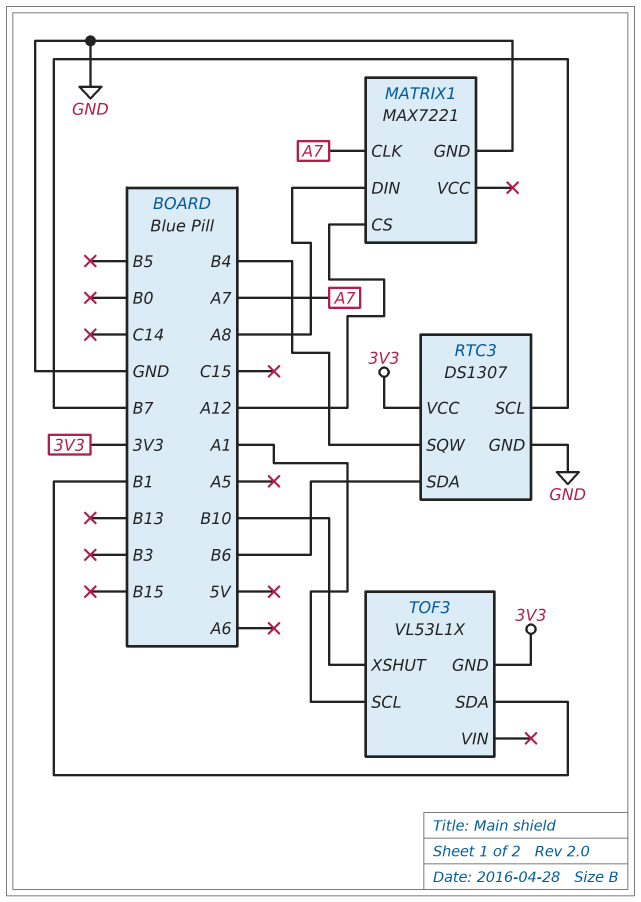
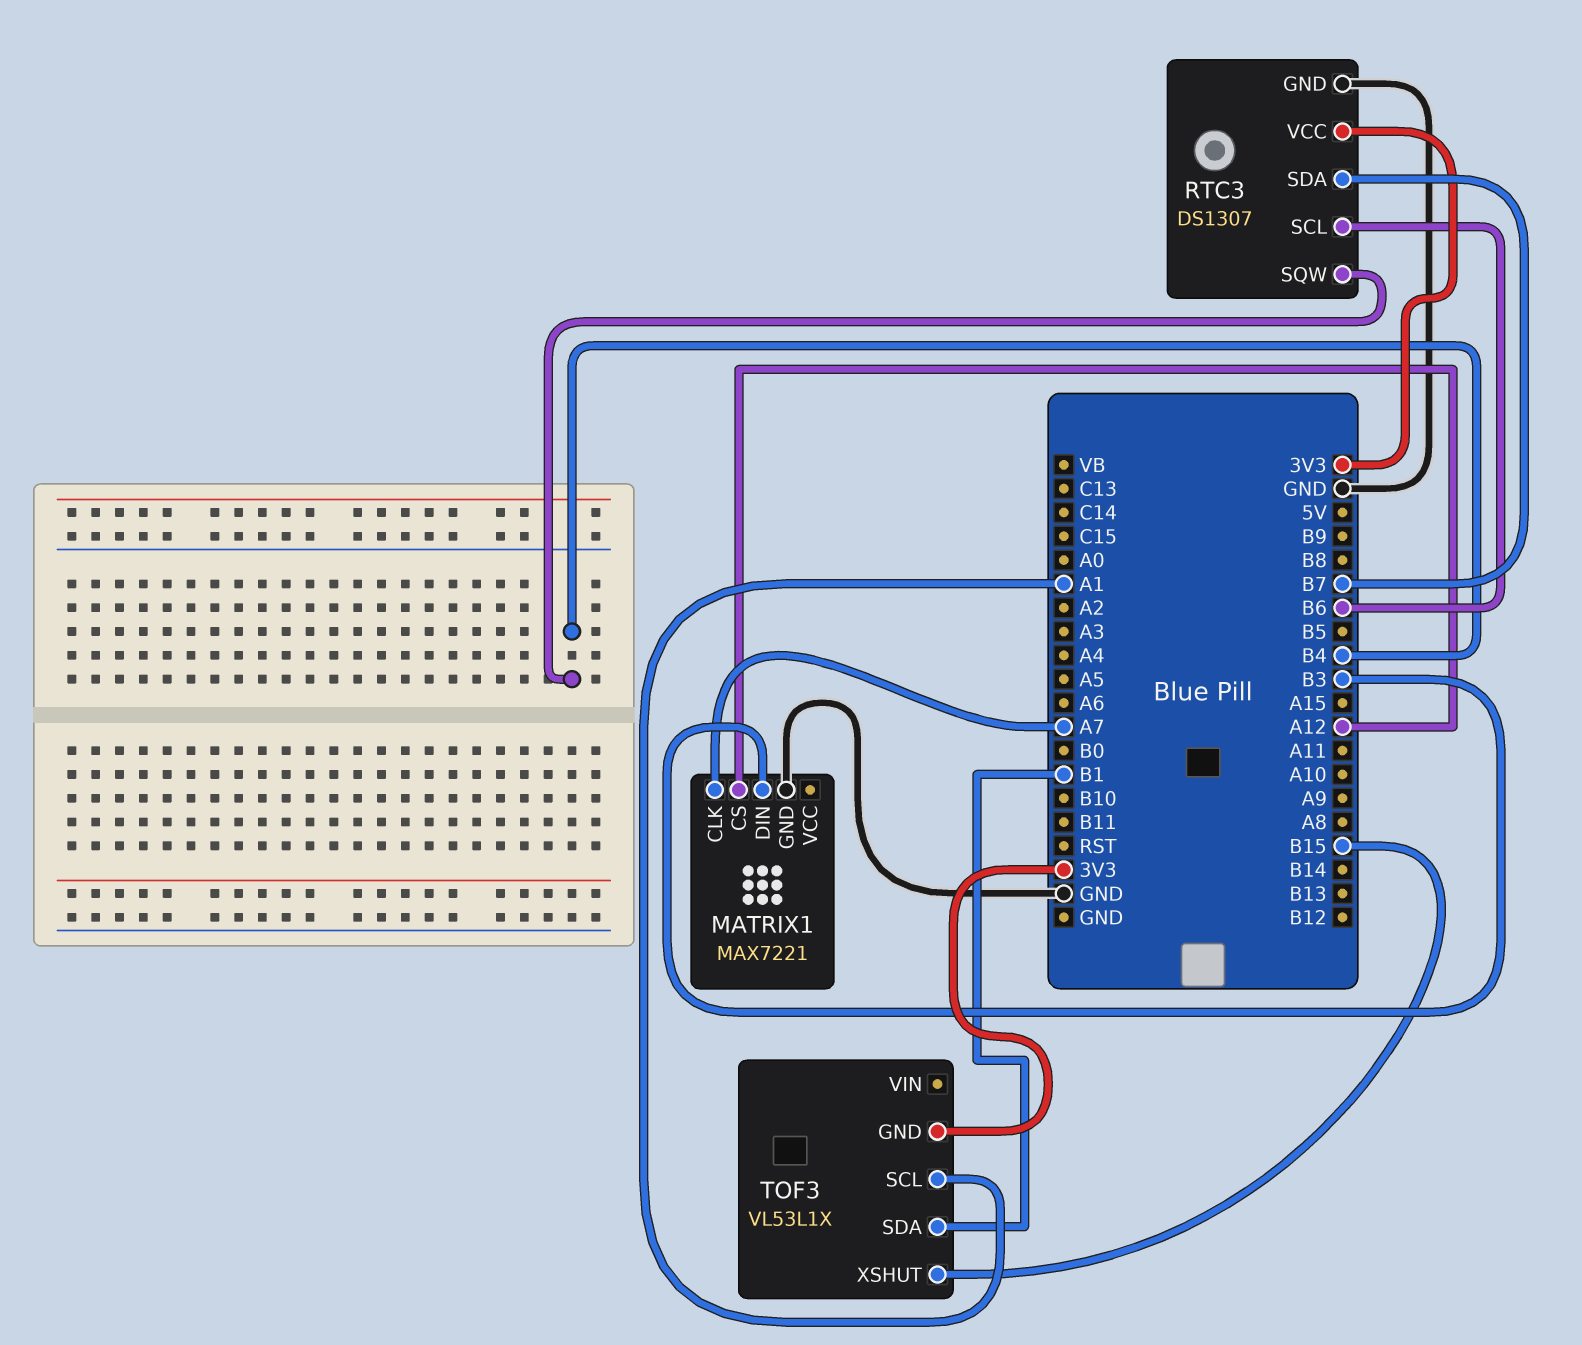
MATRIX1 pin DIN: A8 -> B3
RTC3 pin SCL: B7 -> B6
RTC3 pin SDA: B6 -> B7
TOF3 pin XSHUT: B10 -> B15

